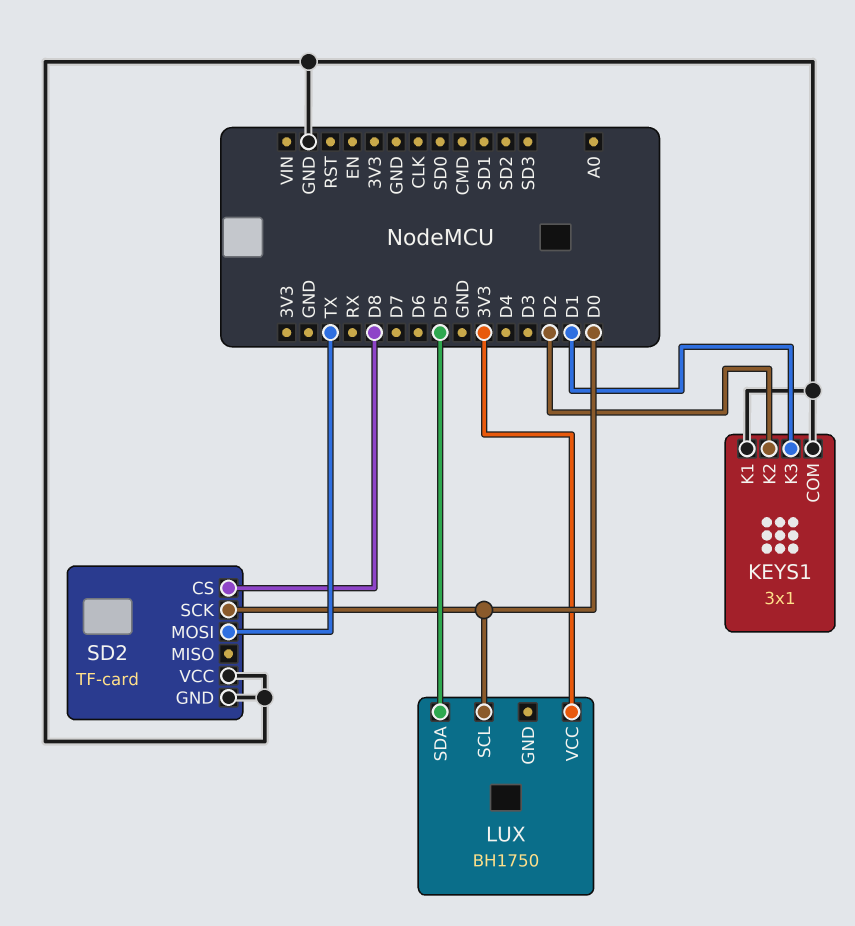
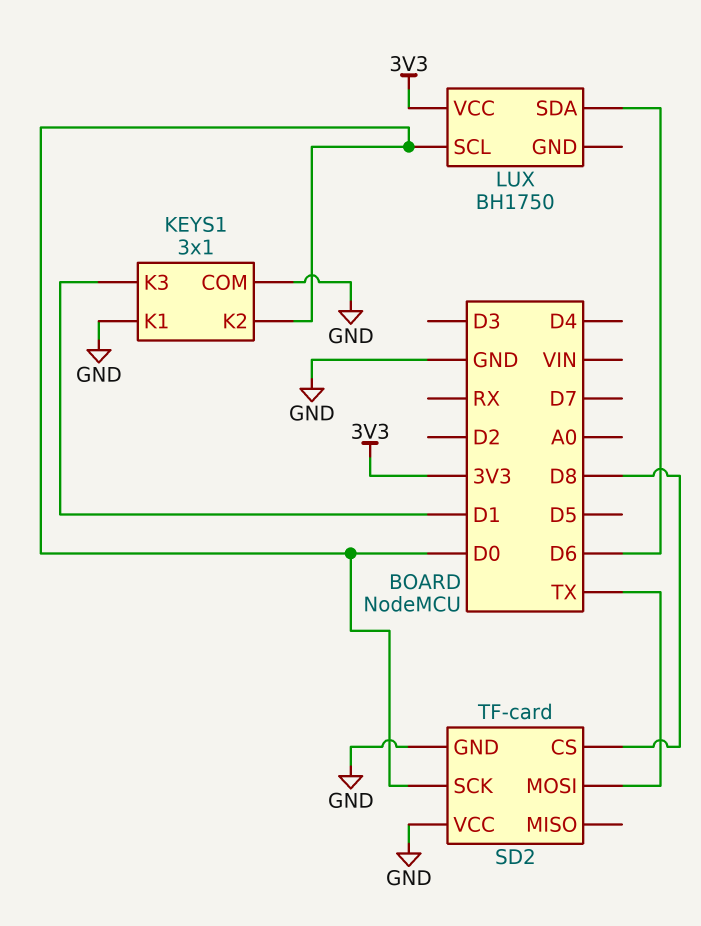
KEYS1 pin K2: D2 -> D0
LUX pin SDA: D5 -> D6

